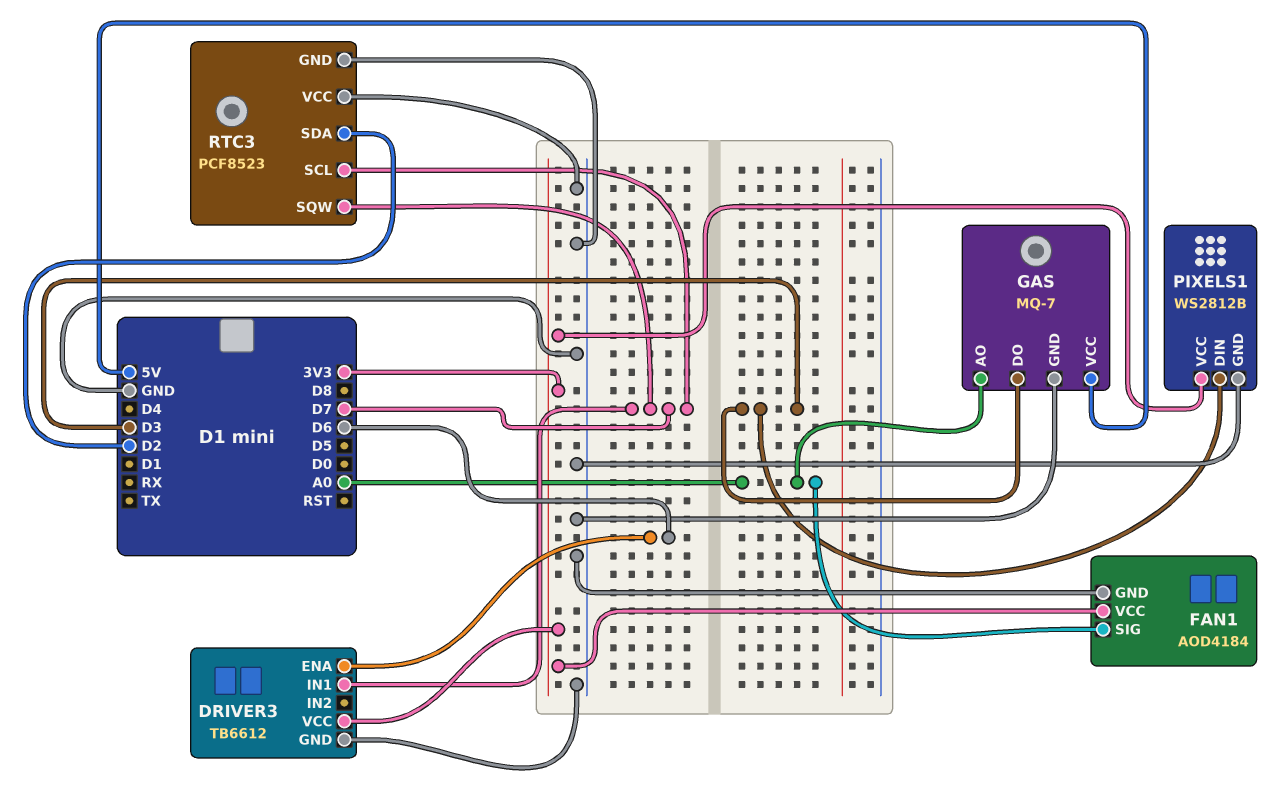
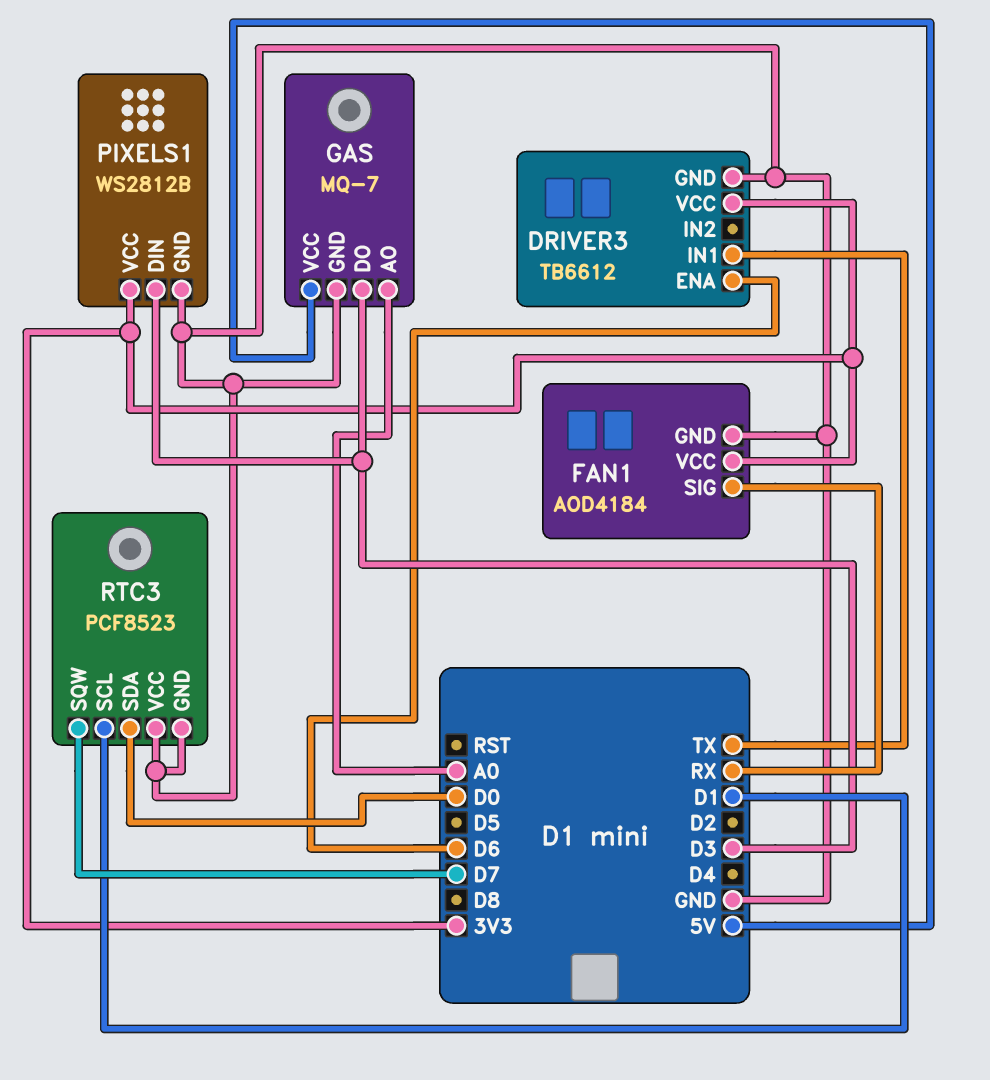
DRIVER3 pin IN1: D7 -> TX
FAN1 pin SIG: A0 -> RX
RTC3 pin SCL: D7 -> D1
RTC3 pin SDA: D2 -> D0

